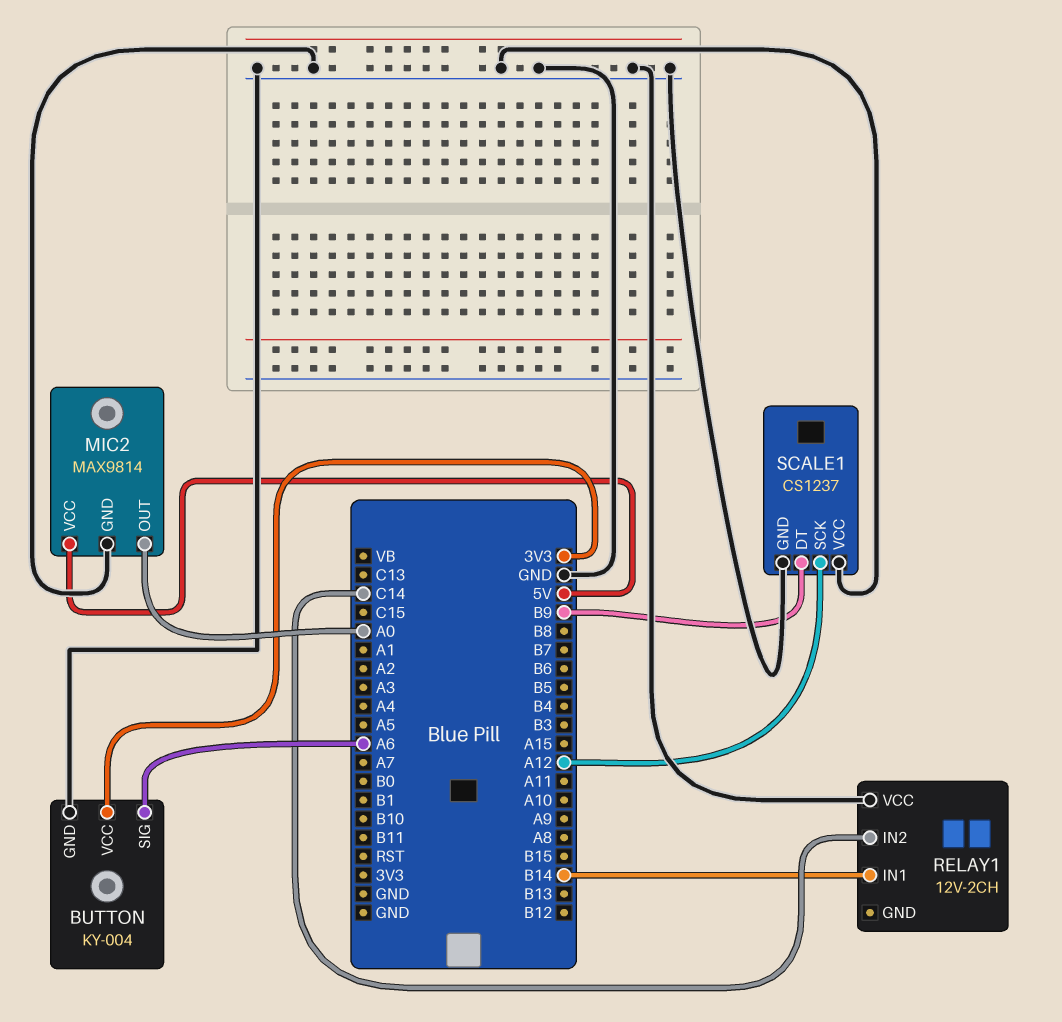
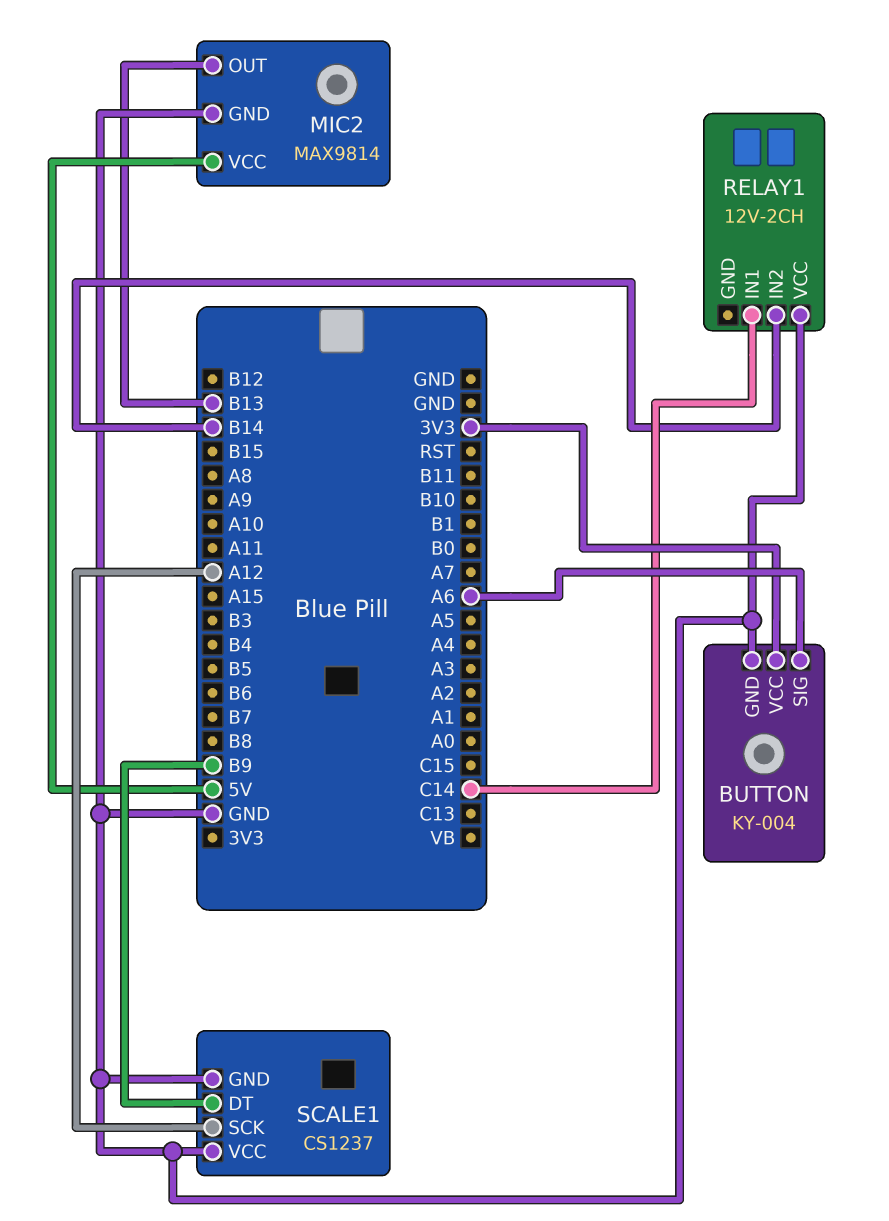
MIC2 pin OUT: A0 -> B13
RELAY1 pin IN1: B14 -> C14
RELAY1 pin IN2: C14 -> B14

